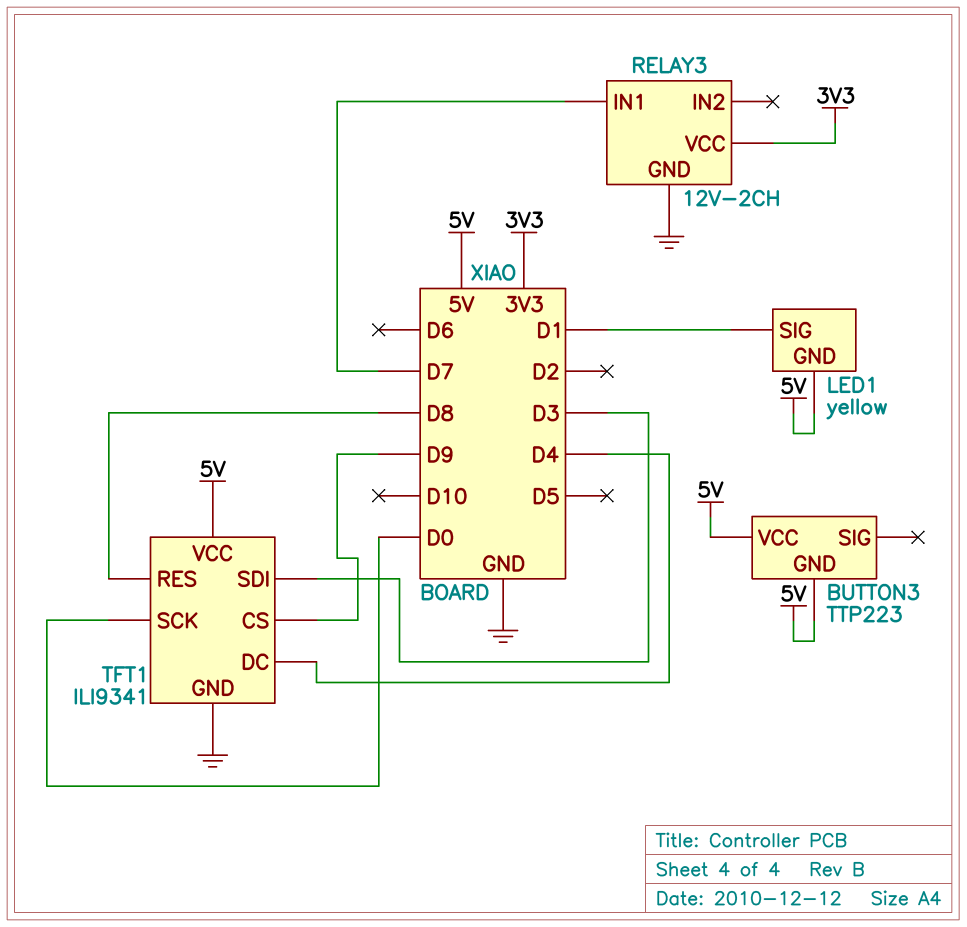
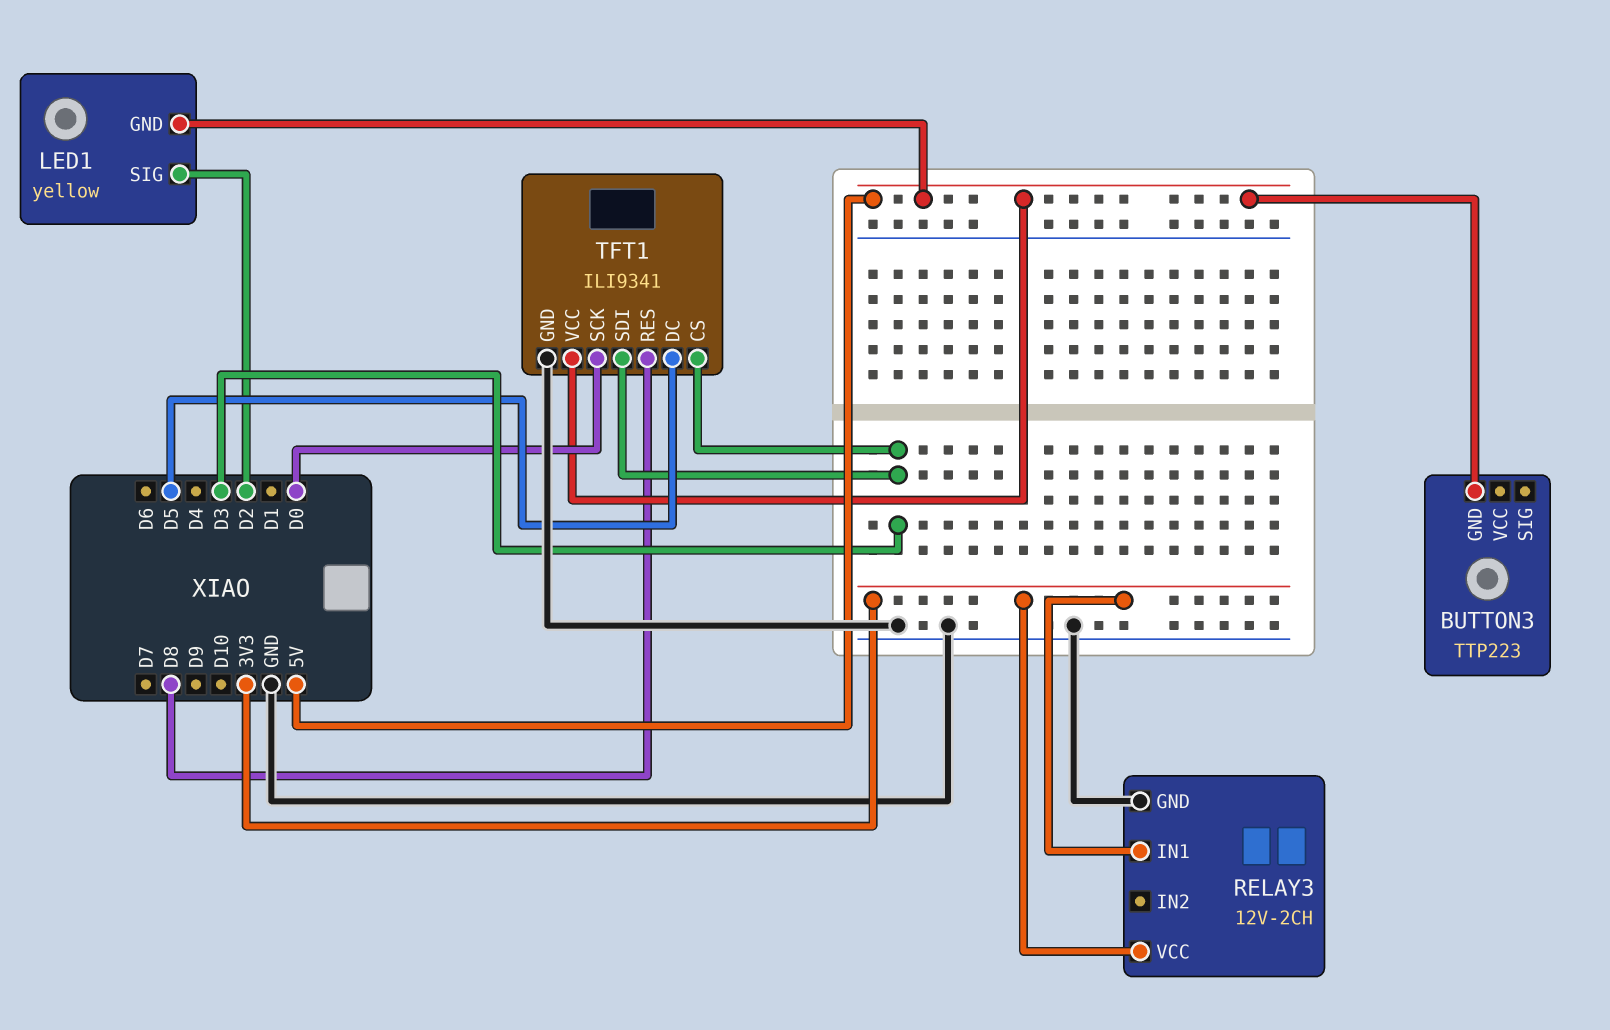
BUTTON3 pin VCC: 5V -> none
LED1 pin SIG: D1 -> D2
RELAY3 pin IN1: D7 -> 3V3
TFT1 pin CS: D9 -> D3
TFT1 pin DC: D4 -> D5

